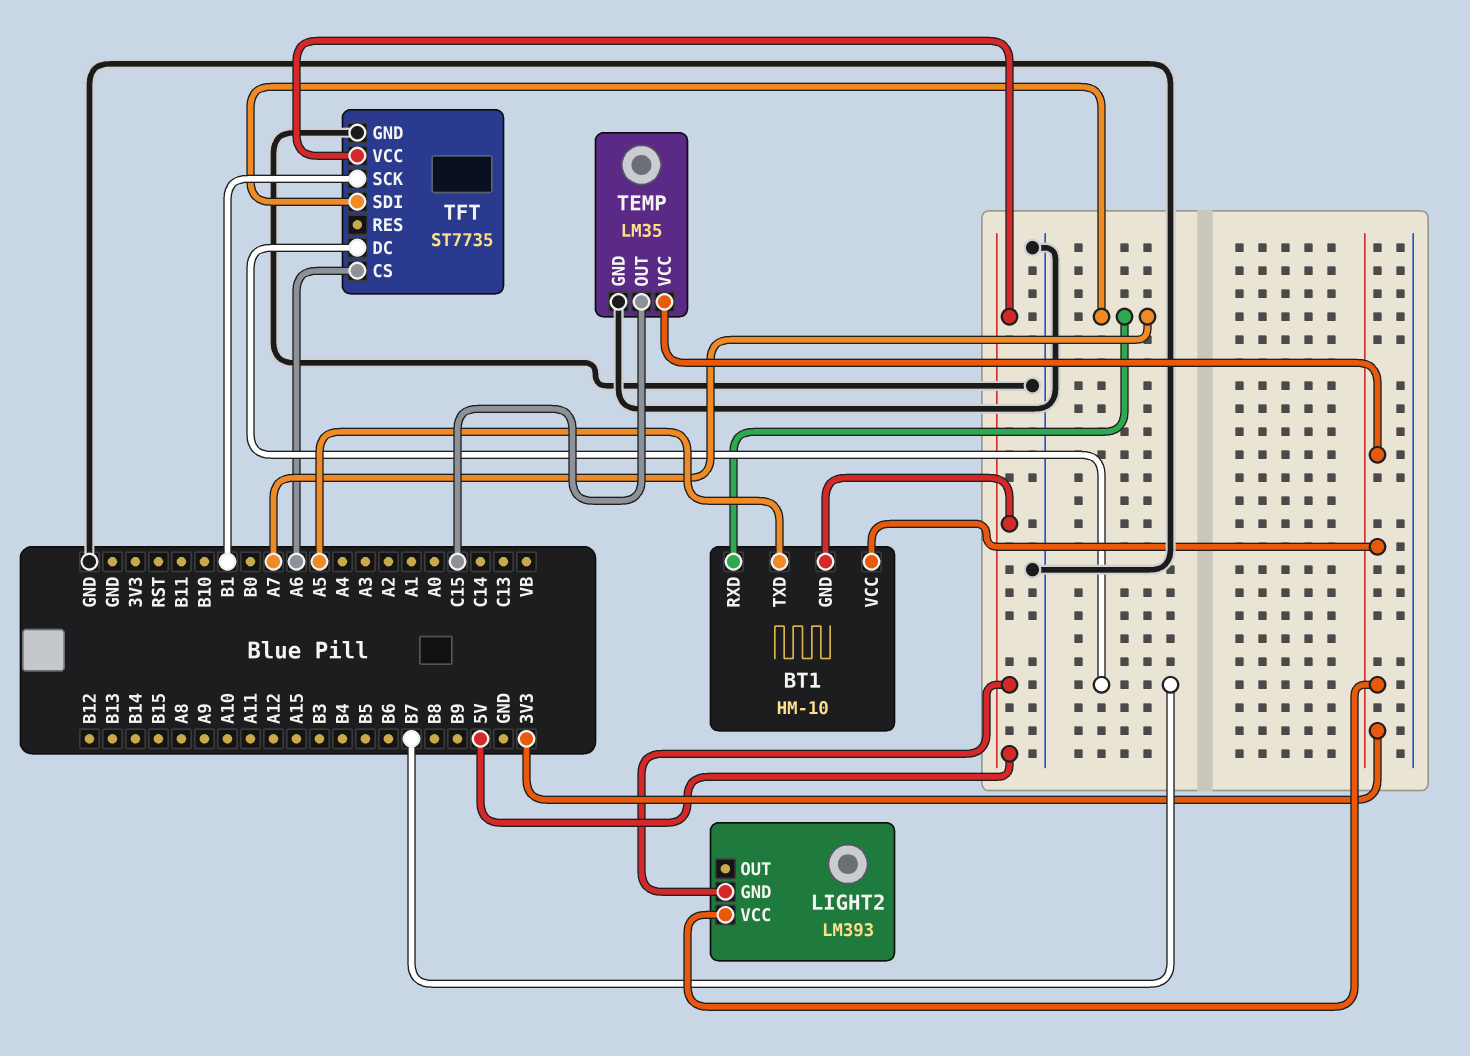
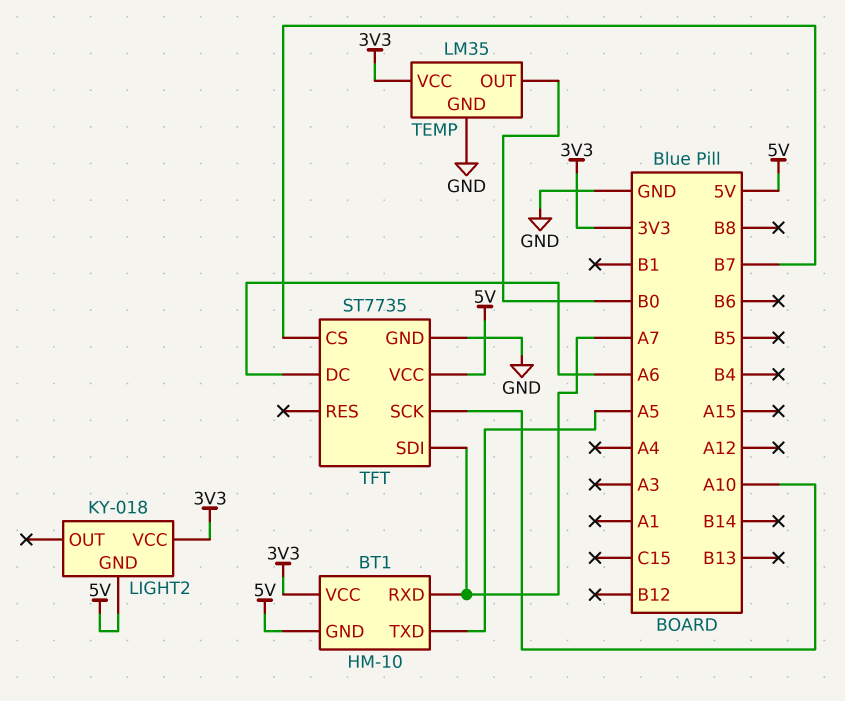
LIGHT2: LM393 -> KY-018
TEMP pin OUT: C15 -> B0
TFT pin CS: A6 -> B7
TFT pin DC: B7 -> A6
TFT pin SCK: B1 -> A10

